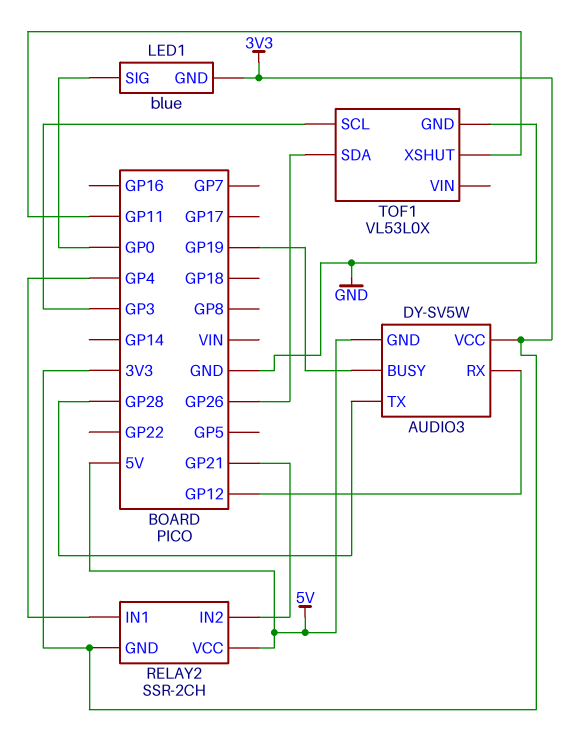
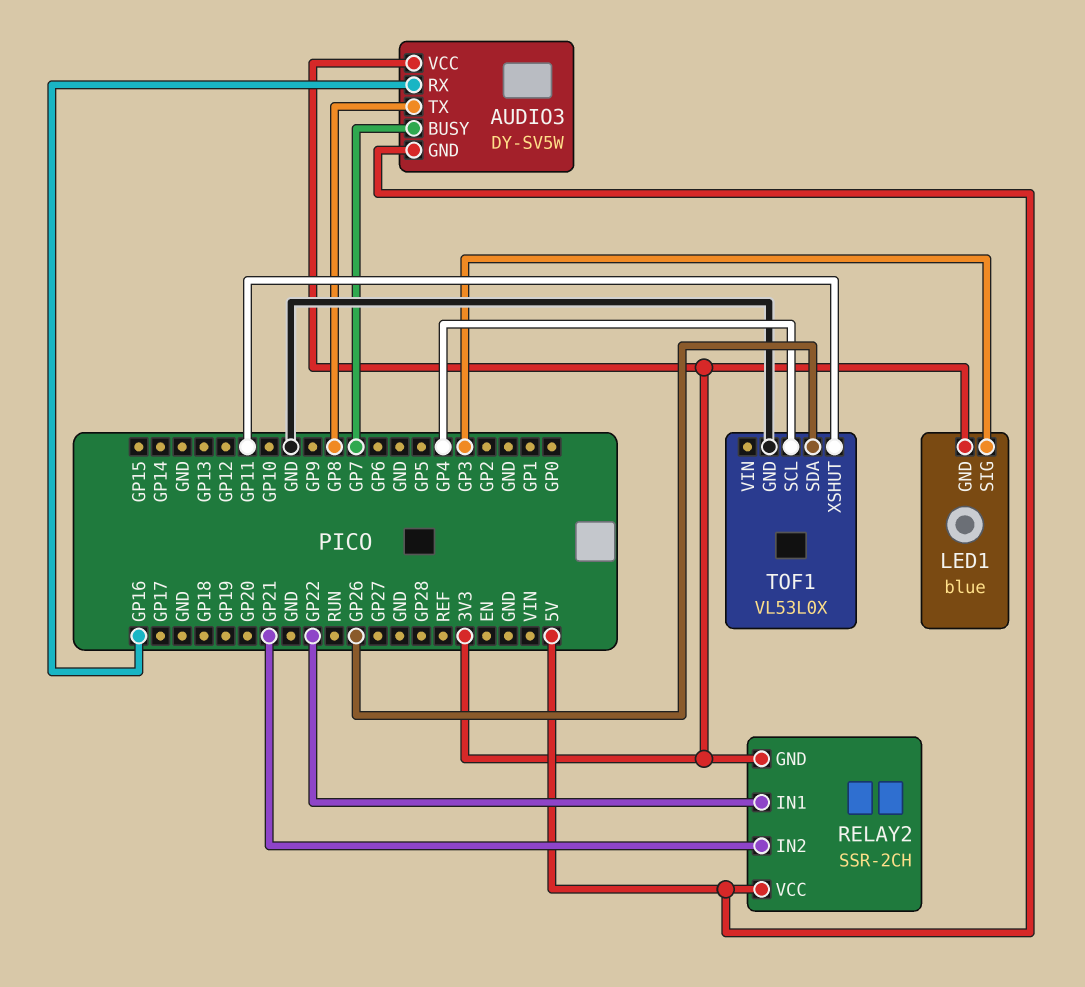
AUDIO3 pin BUSY: GP19 -> GP7
AUDIO3 pin RX: GP12 -> GP16
AUDIO3 pin TX: GP28 -> GP8
LED1 pin SIG: GP0 -> GP3
RELAY2 pin IN1: GP4 -> GP22
TOF1 pin SCL: GP3 -> GP4

